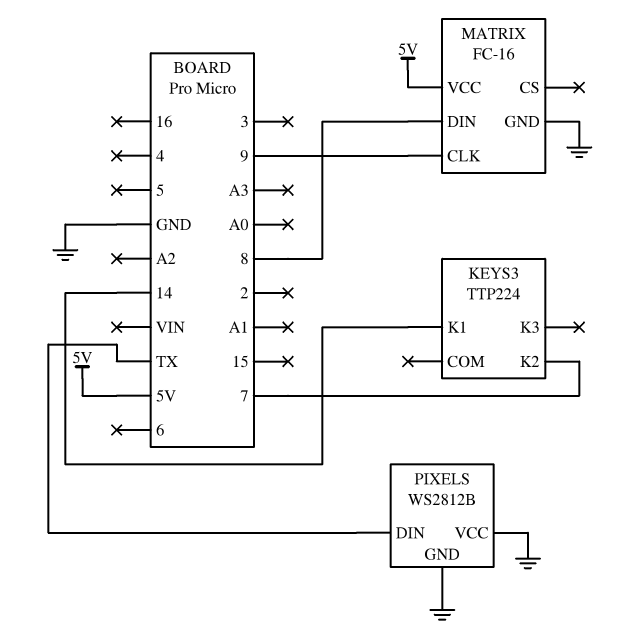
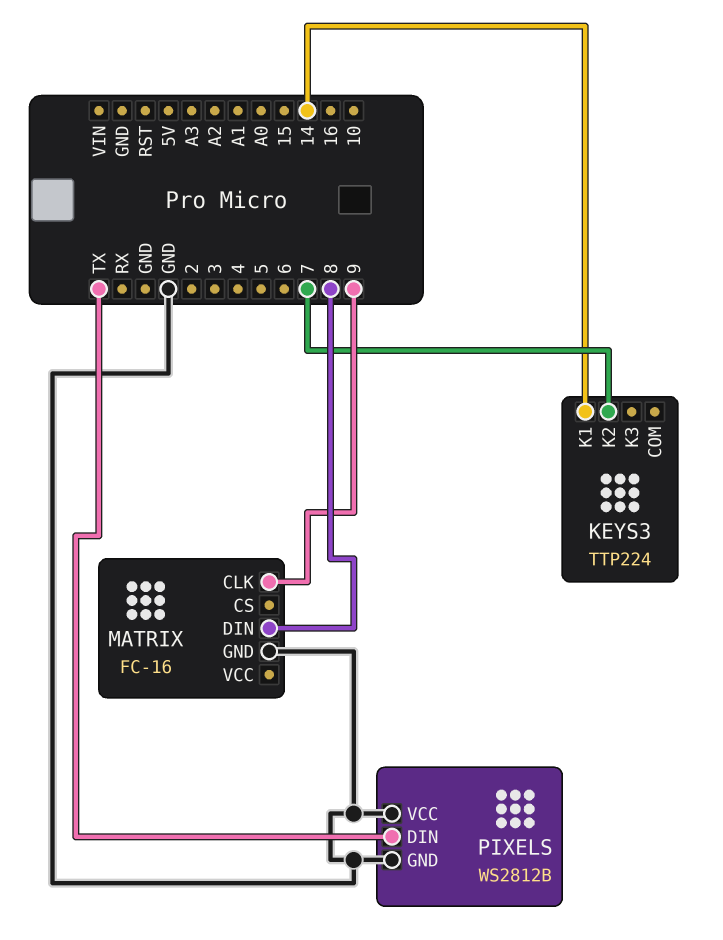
MATRIX pin VCC: 5V -> none

